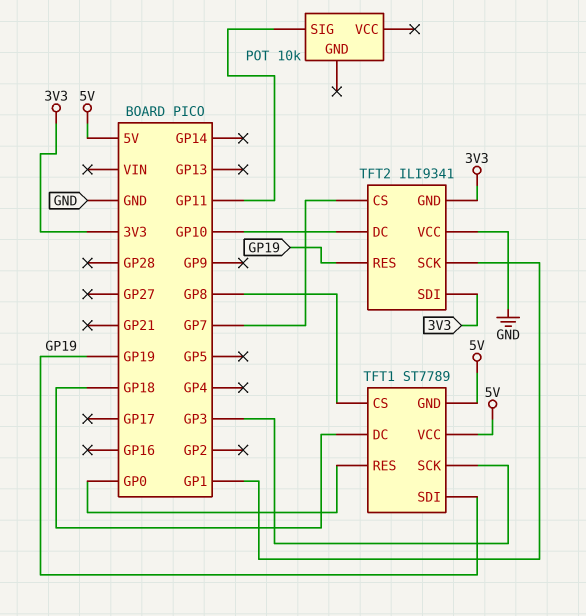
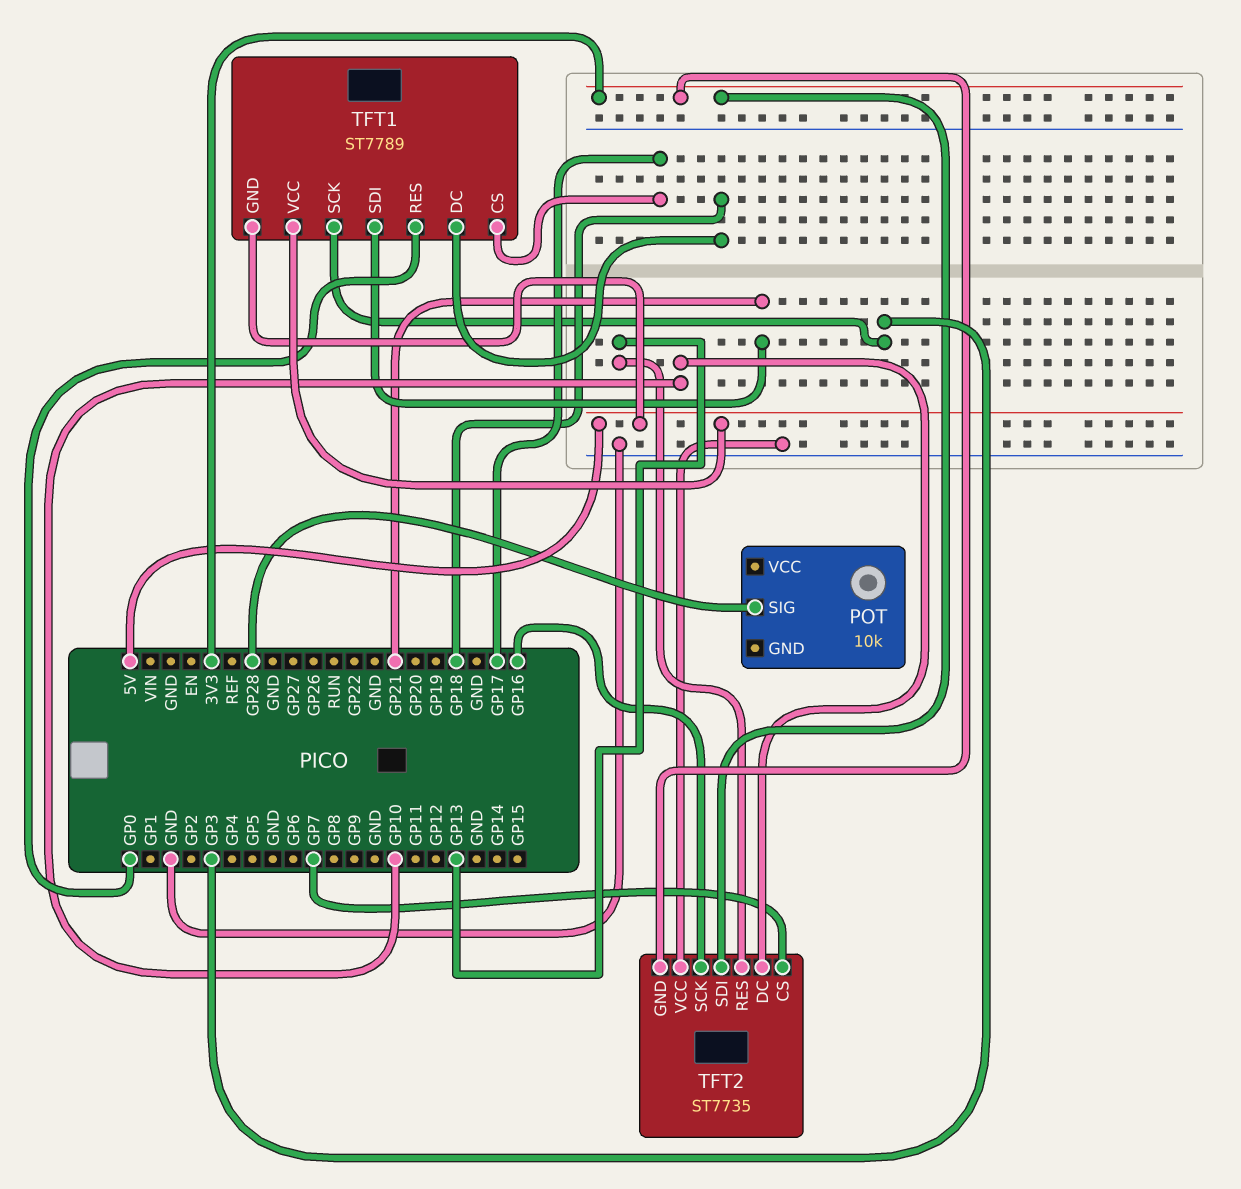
POT pin SIG: GP11 -> GP28
TFT1 pin CS: GP8 -> GP17
TFT1 pin SDI: GP19 -> GP21
TFT2: ILI9341 -> ST7735
TFT2 pin RES: GP19 -> GP13
TFT2 pin SCK: GP1 -> GP16

